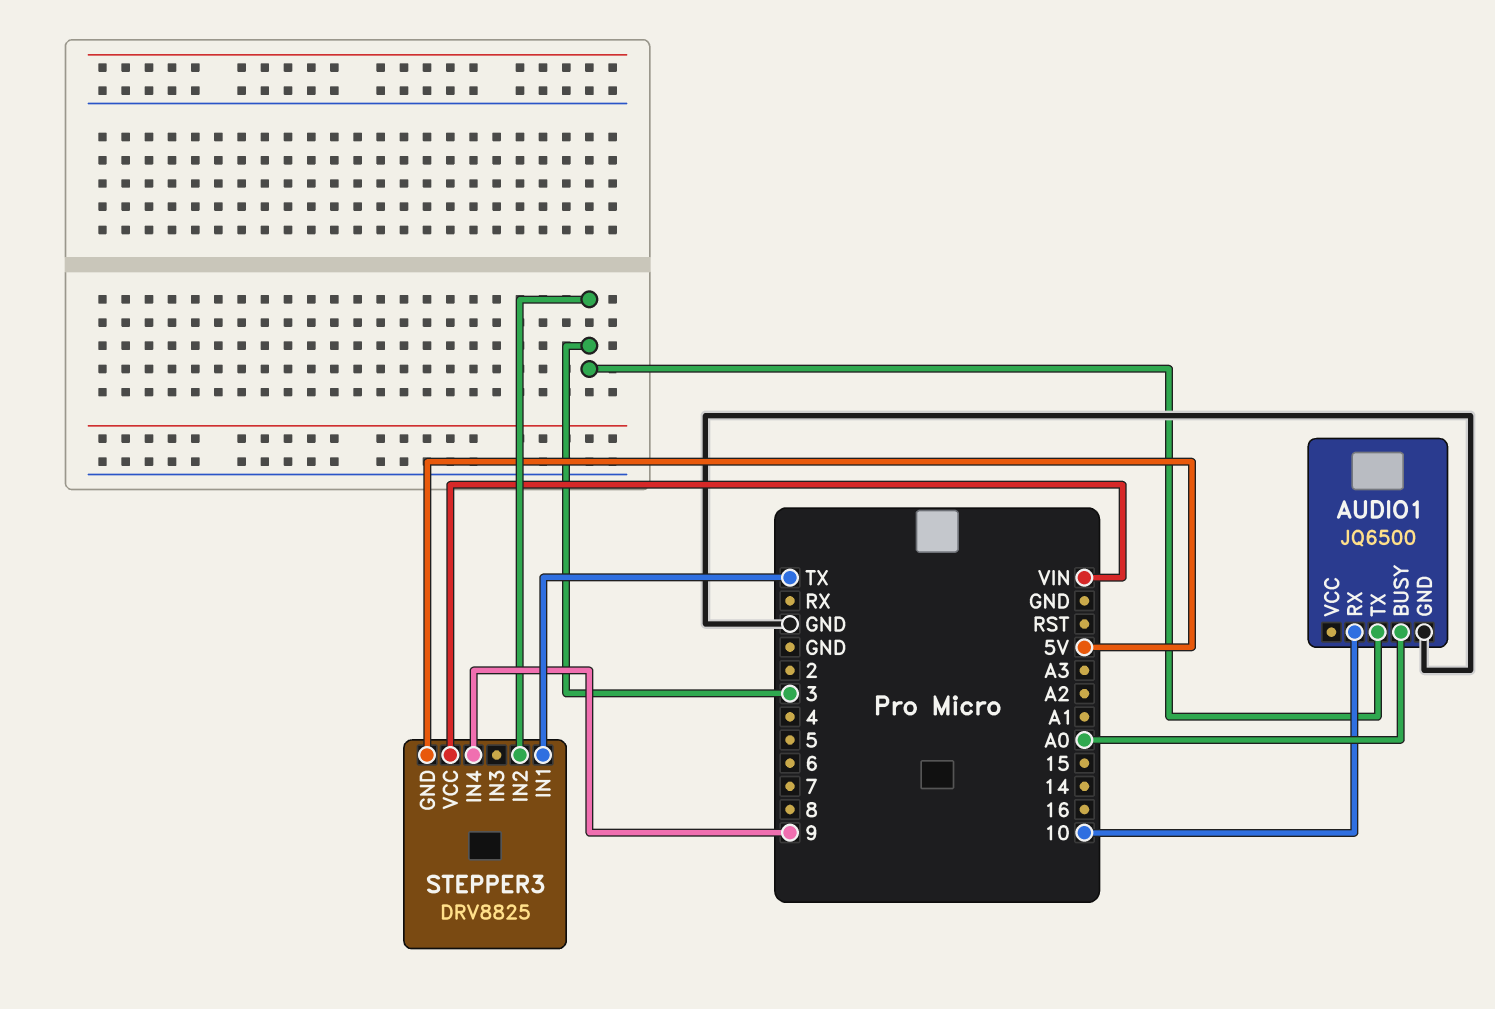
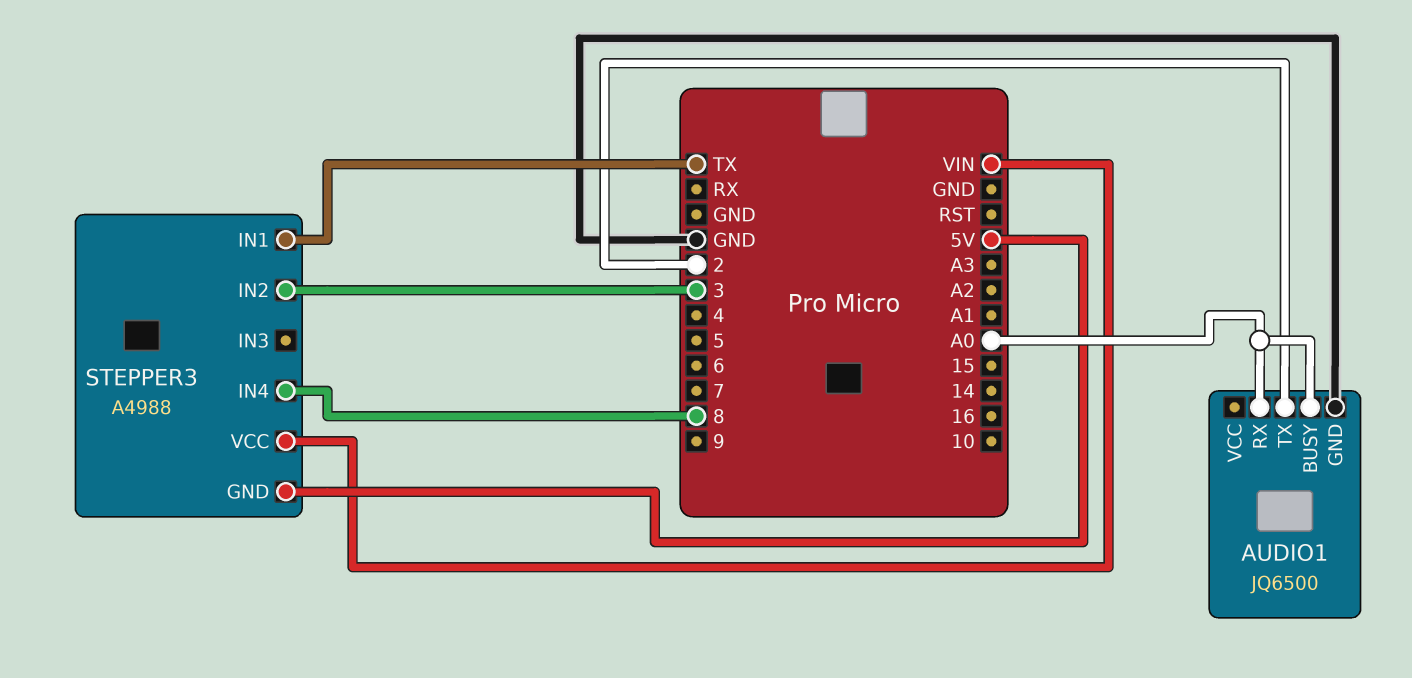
AUDIO1 pin RX: 10 -> A0
AUDIO1 pin TX: 3 -> 2
STEPPER3: DRV8825 -> A4988
STEPPER3 pin IN4: 9 -> 8

